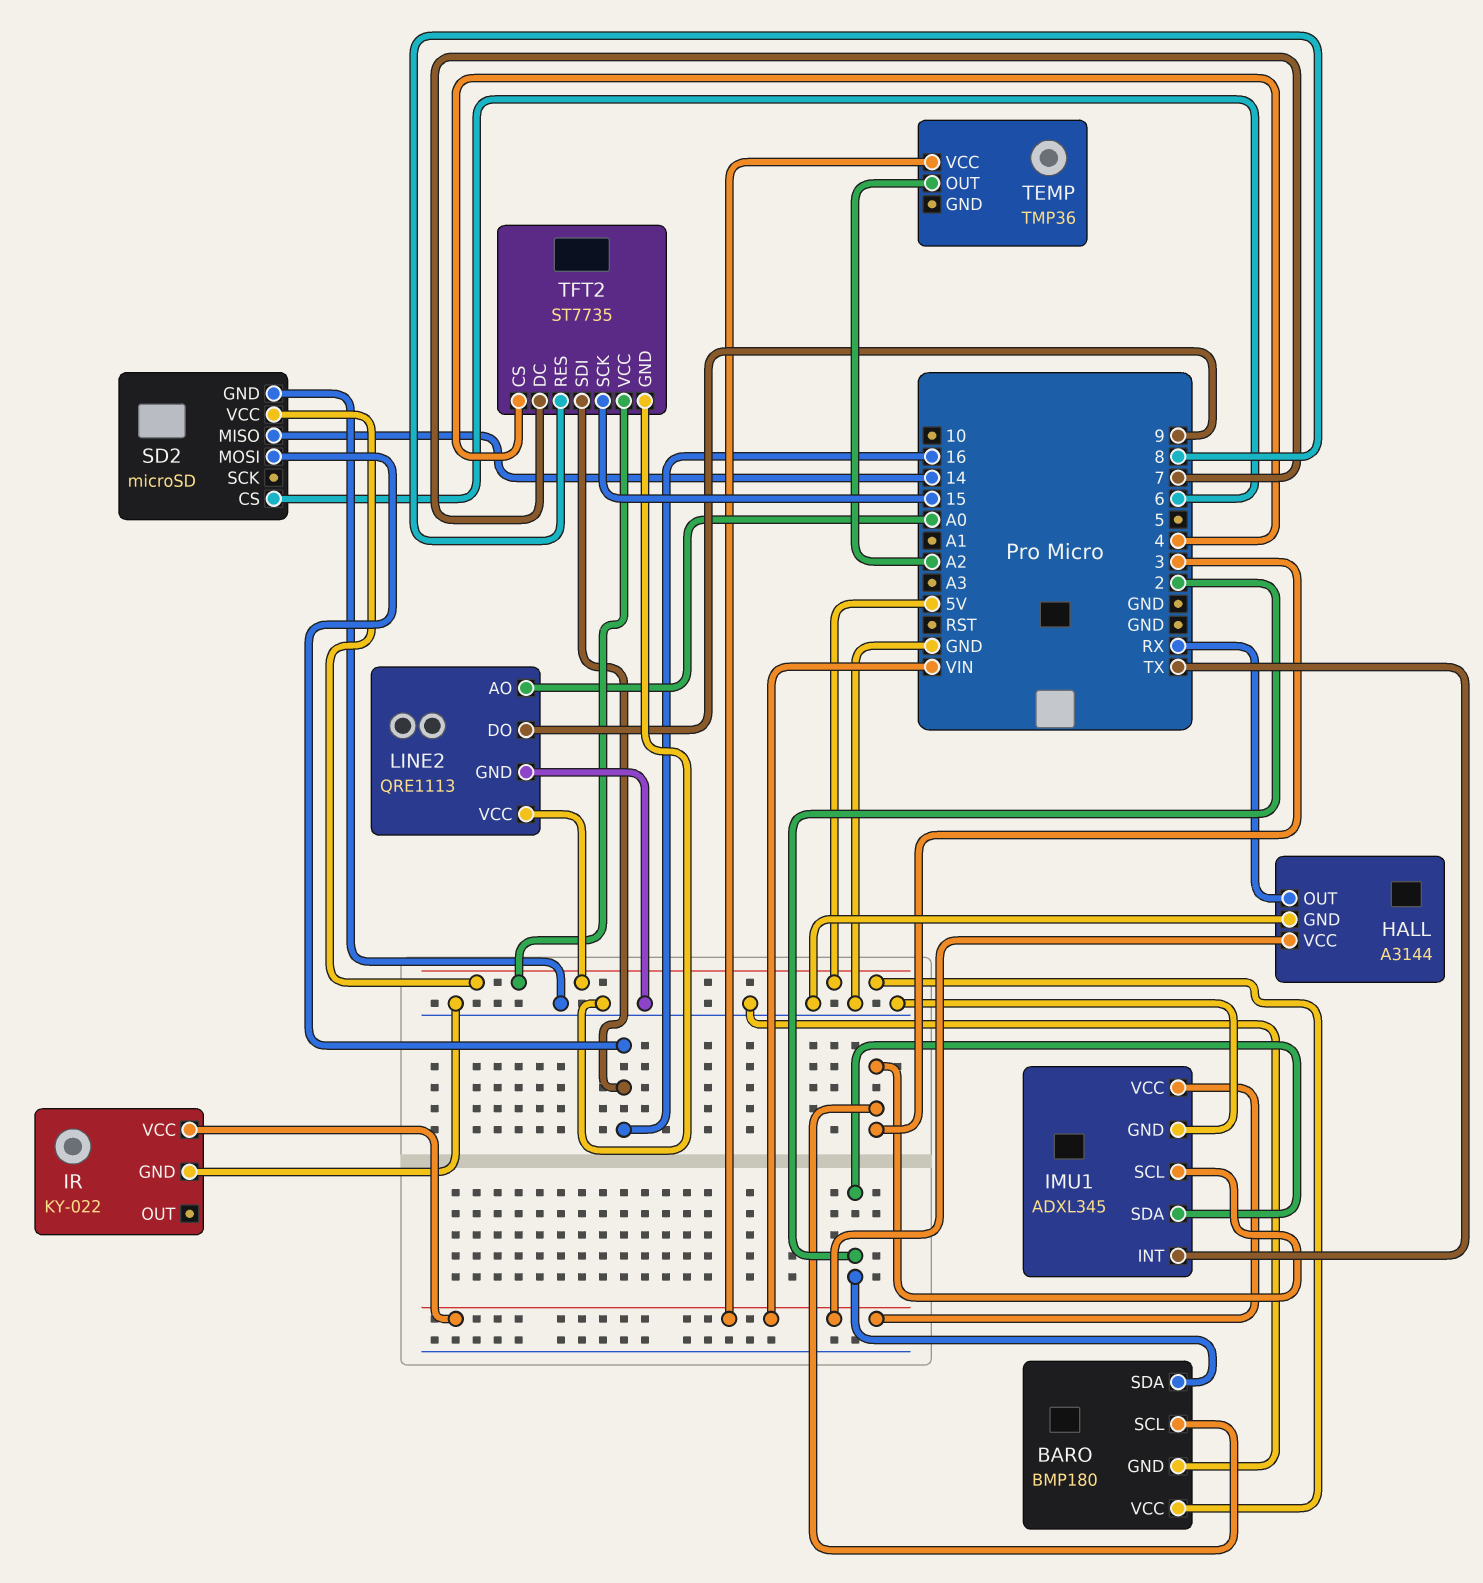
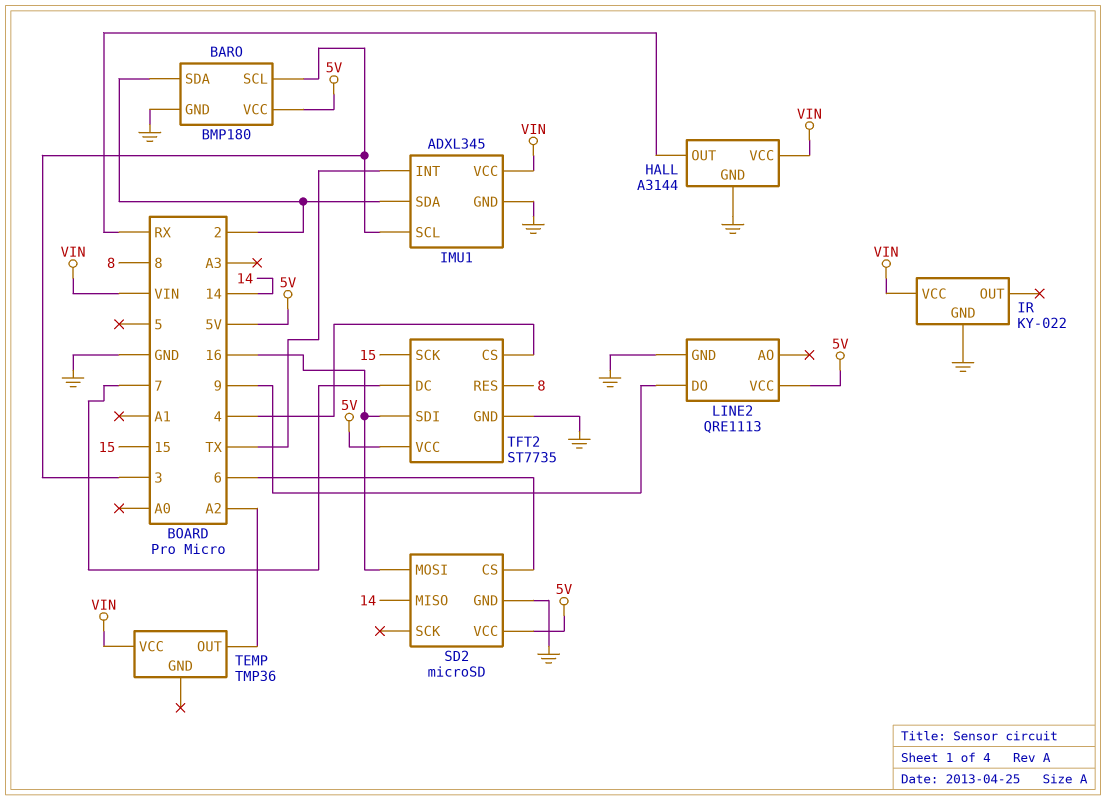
LINE2 pin AO: A0 -> none

